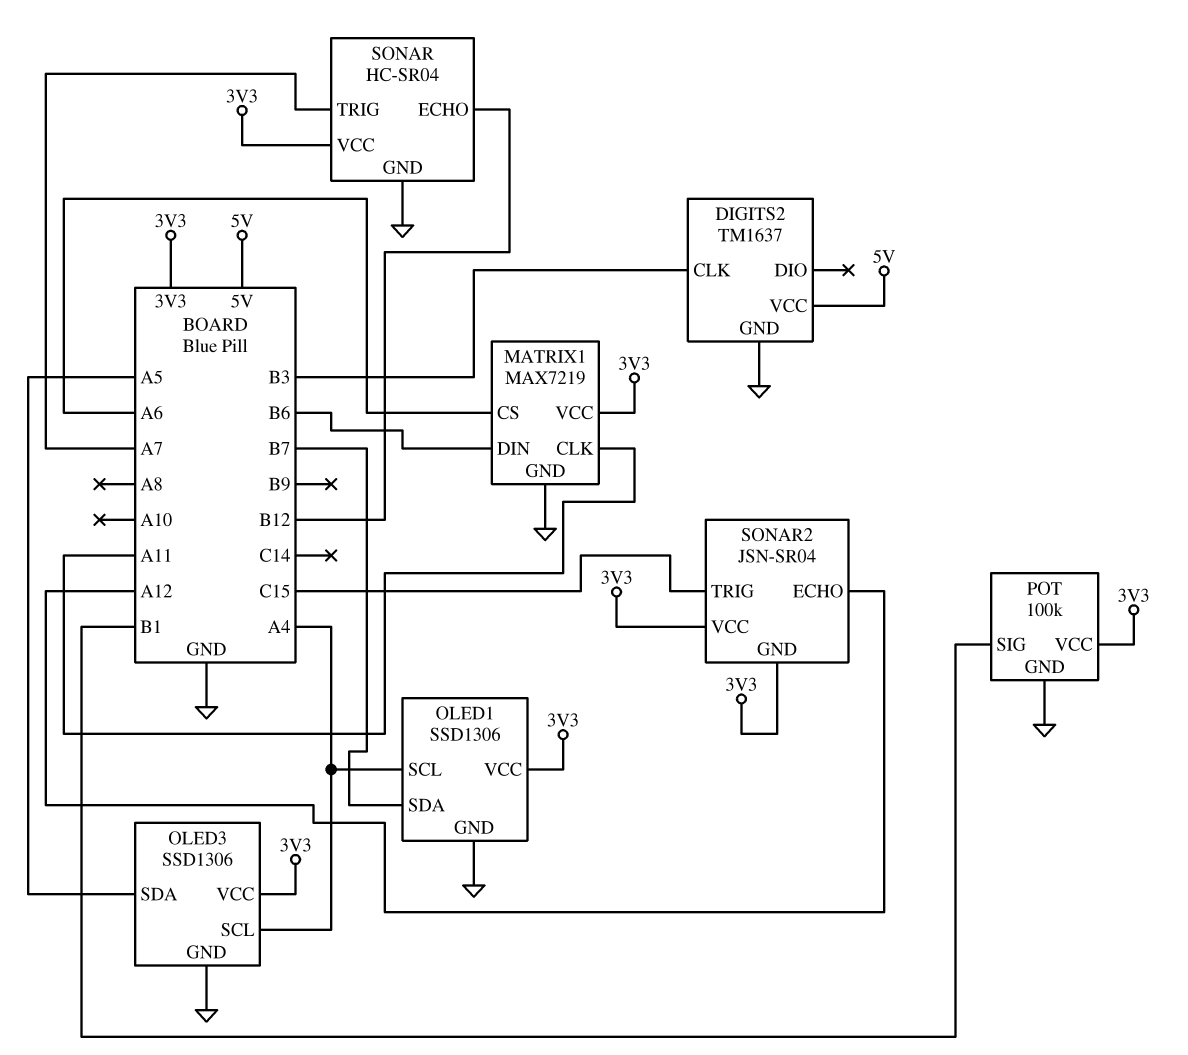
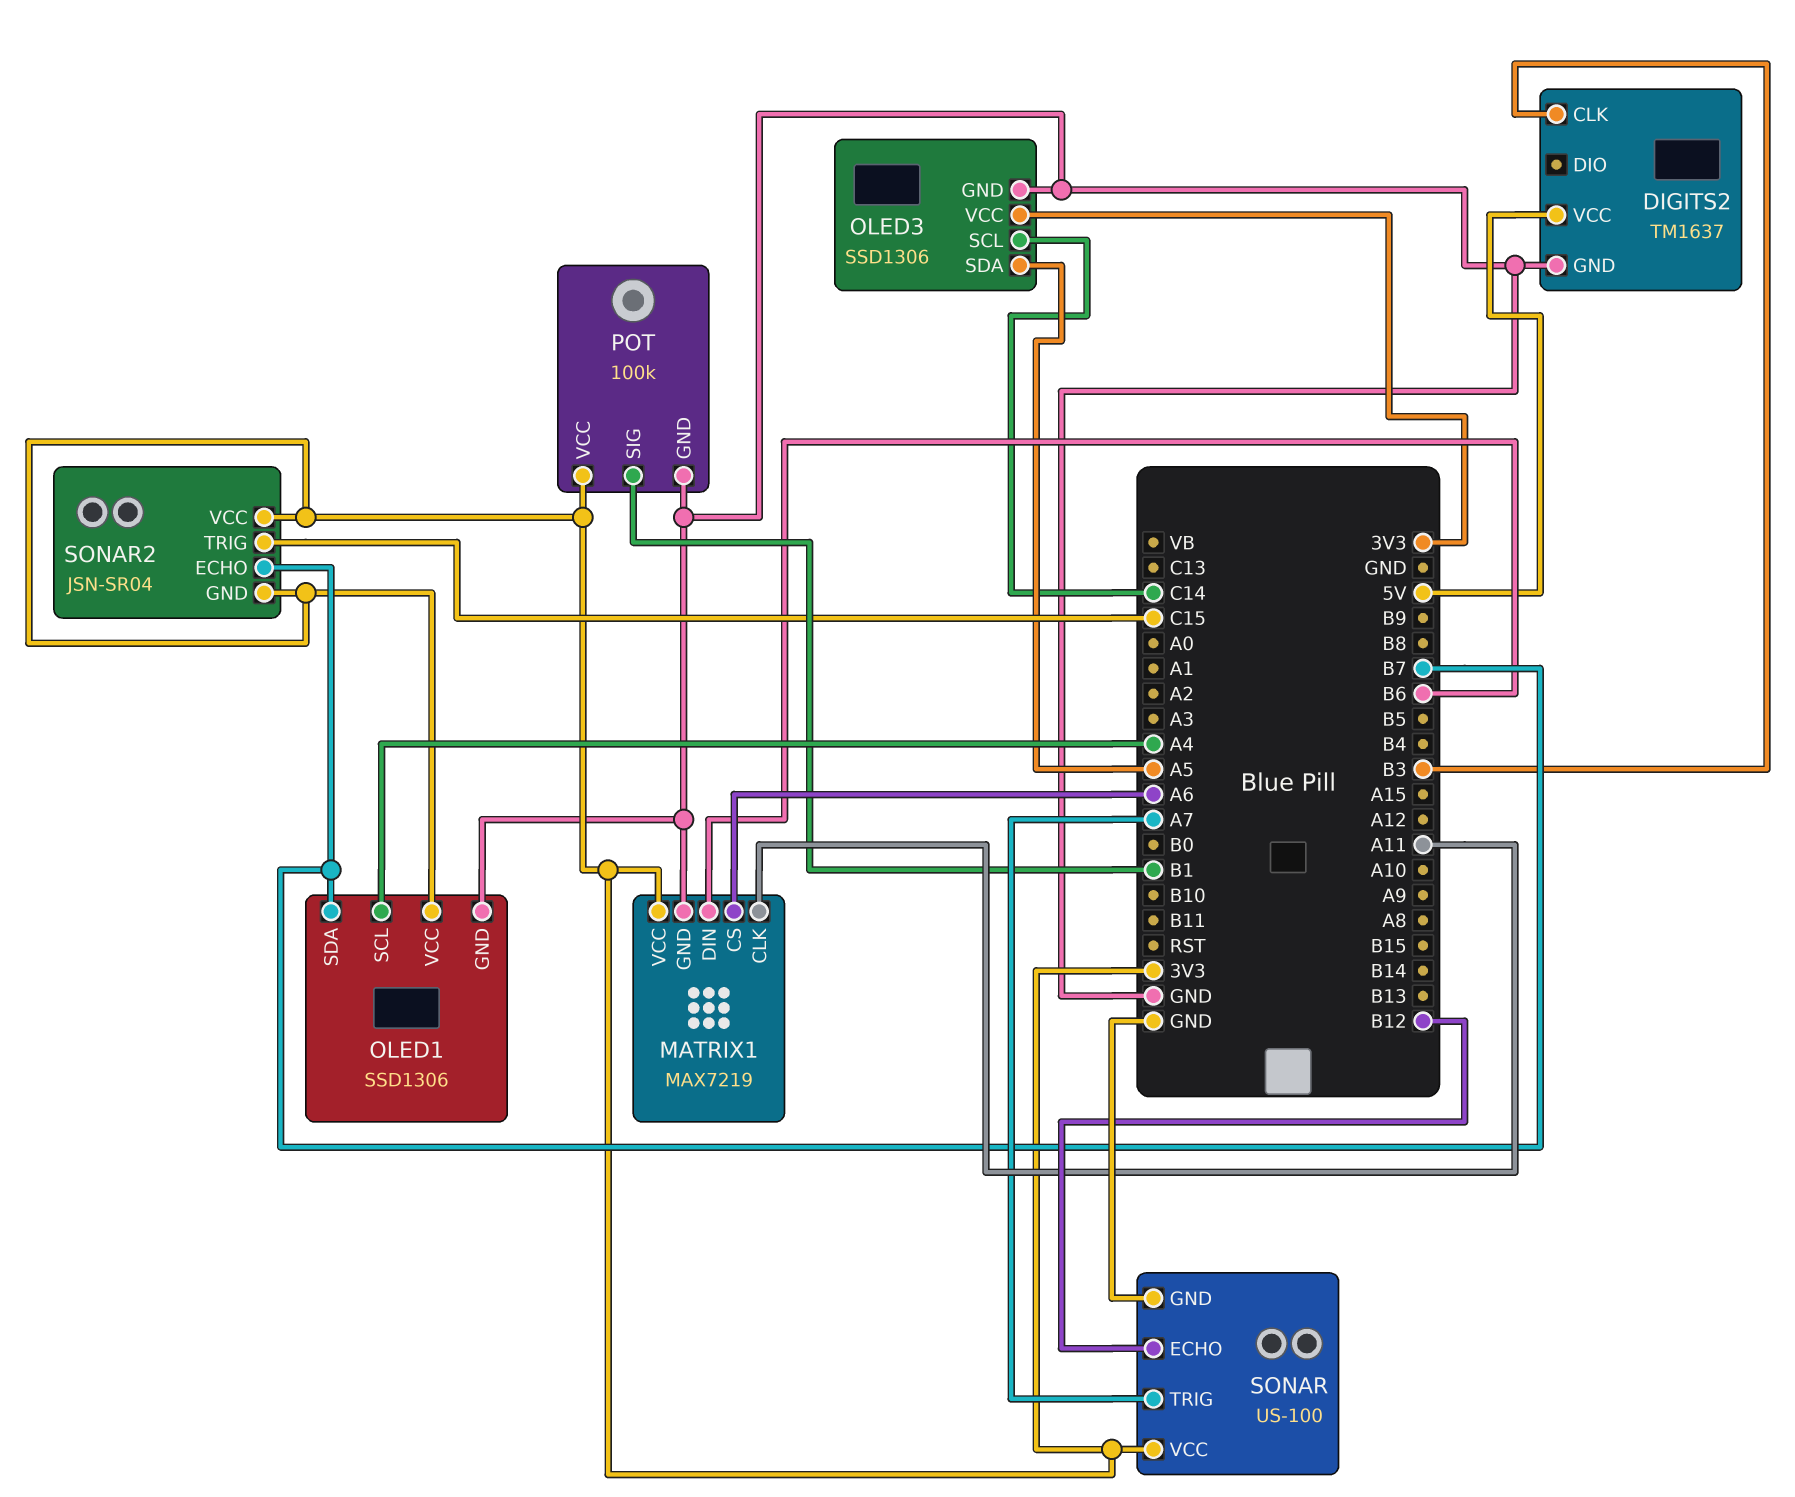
OLED3 pin SCL: A4 -> C14
SONAR: HC-SR04 -> US-100
SONAR2 pin ECHO: A12 -> B7

